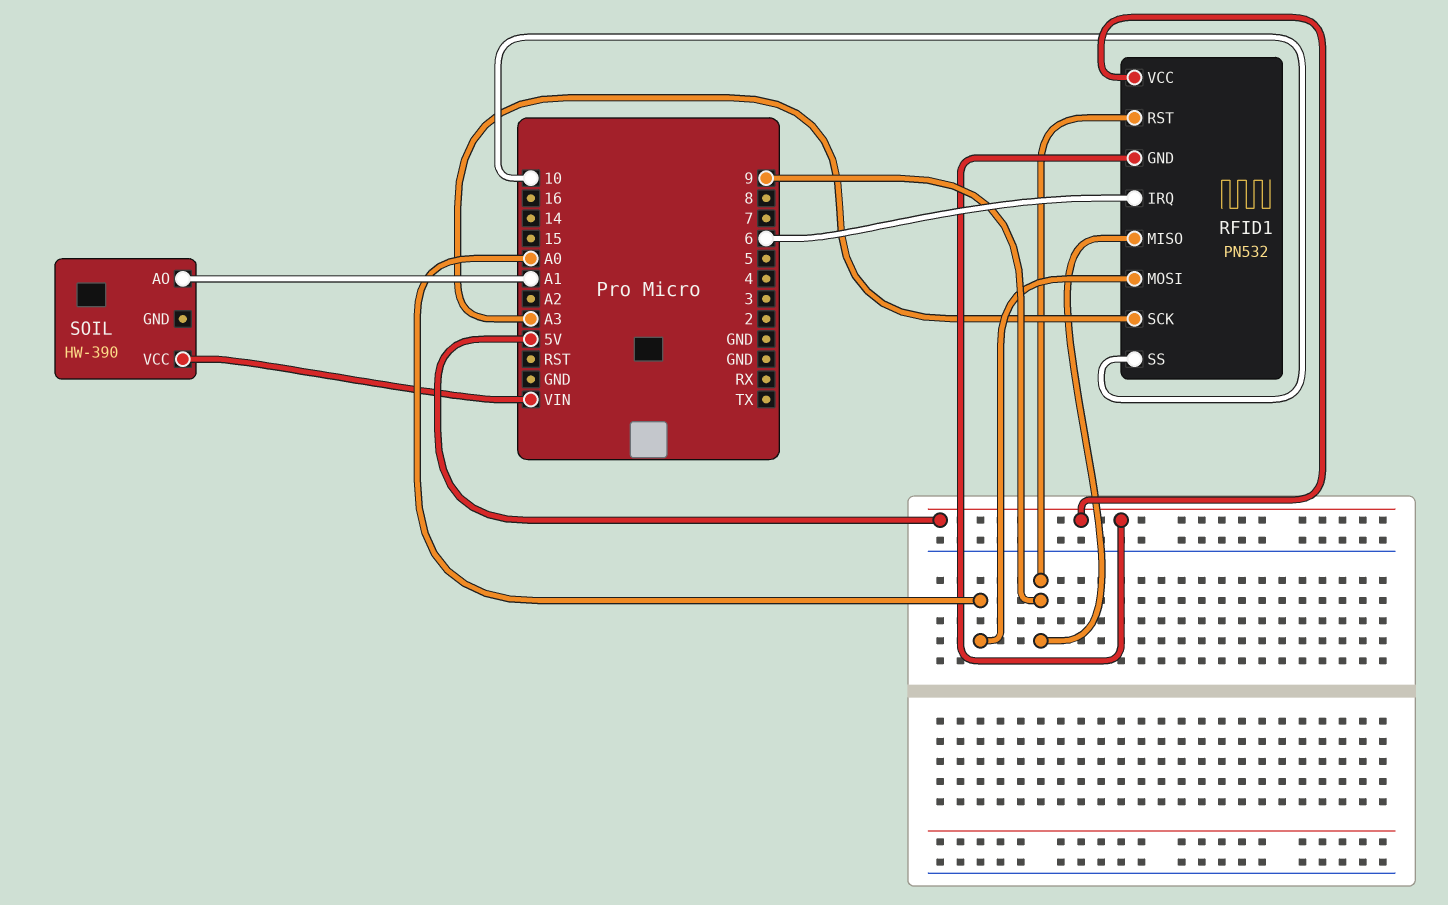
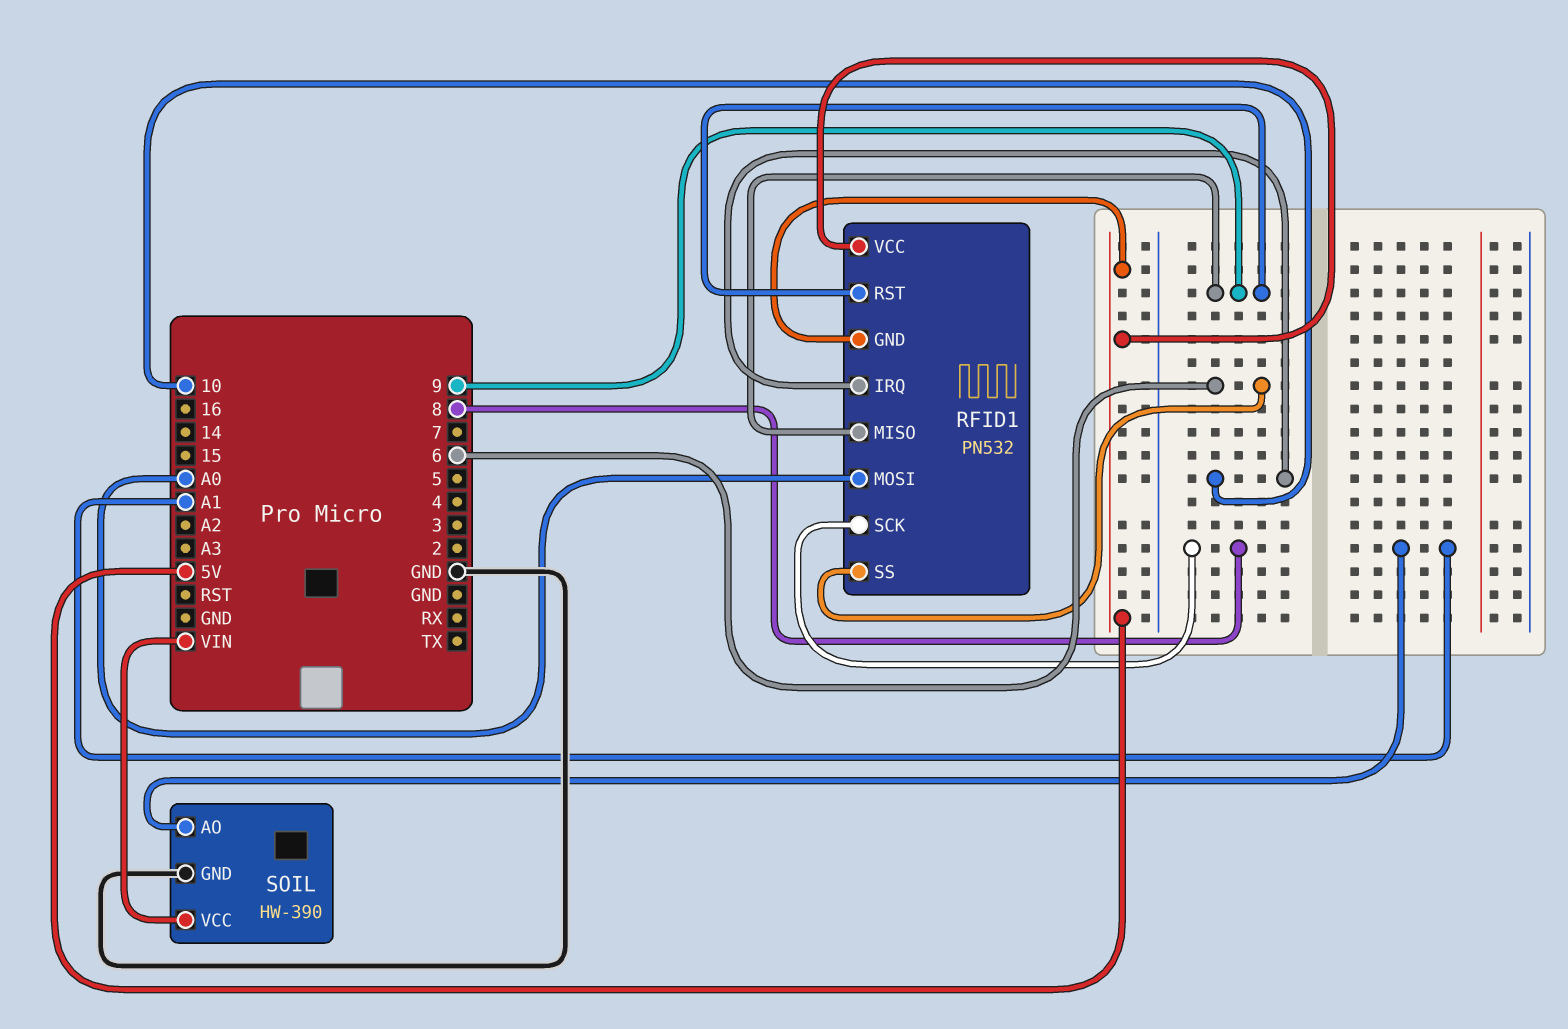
RFID1 pin IRQ: 6 -> 10
RFID1 pin SCK: A3 -> 8
RFID1 pin SS: 10 -> 6
SOIL pin GND: none -> GND

